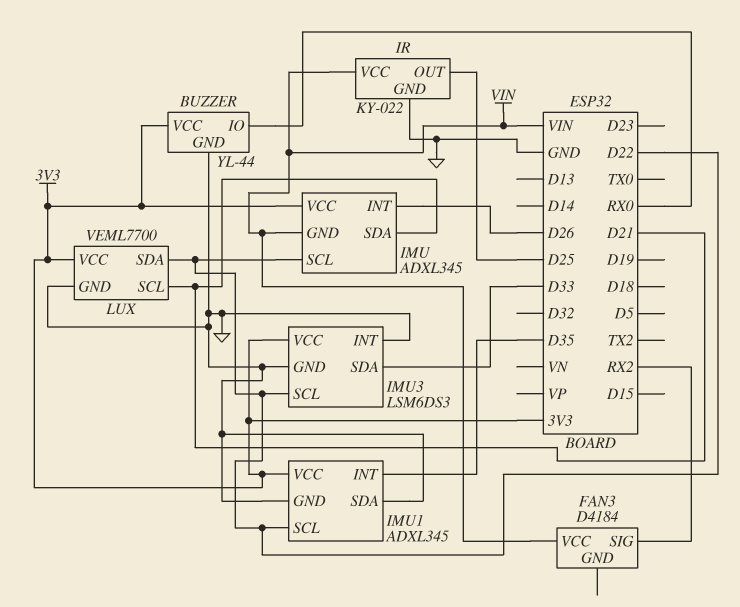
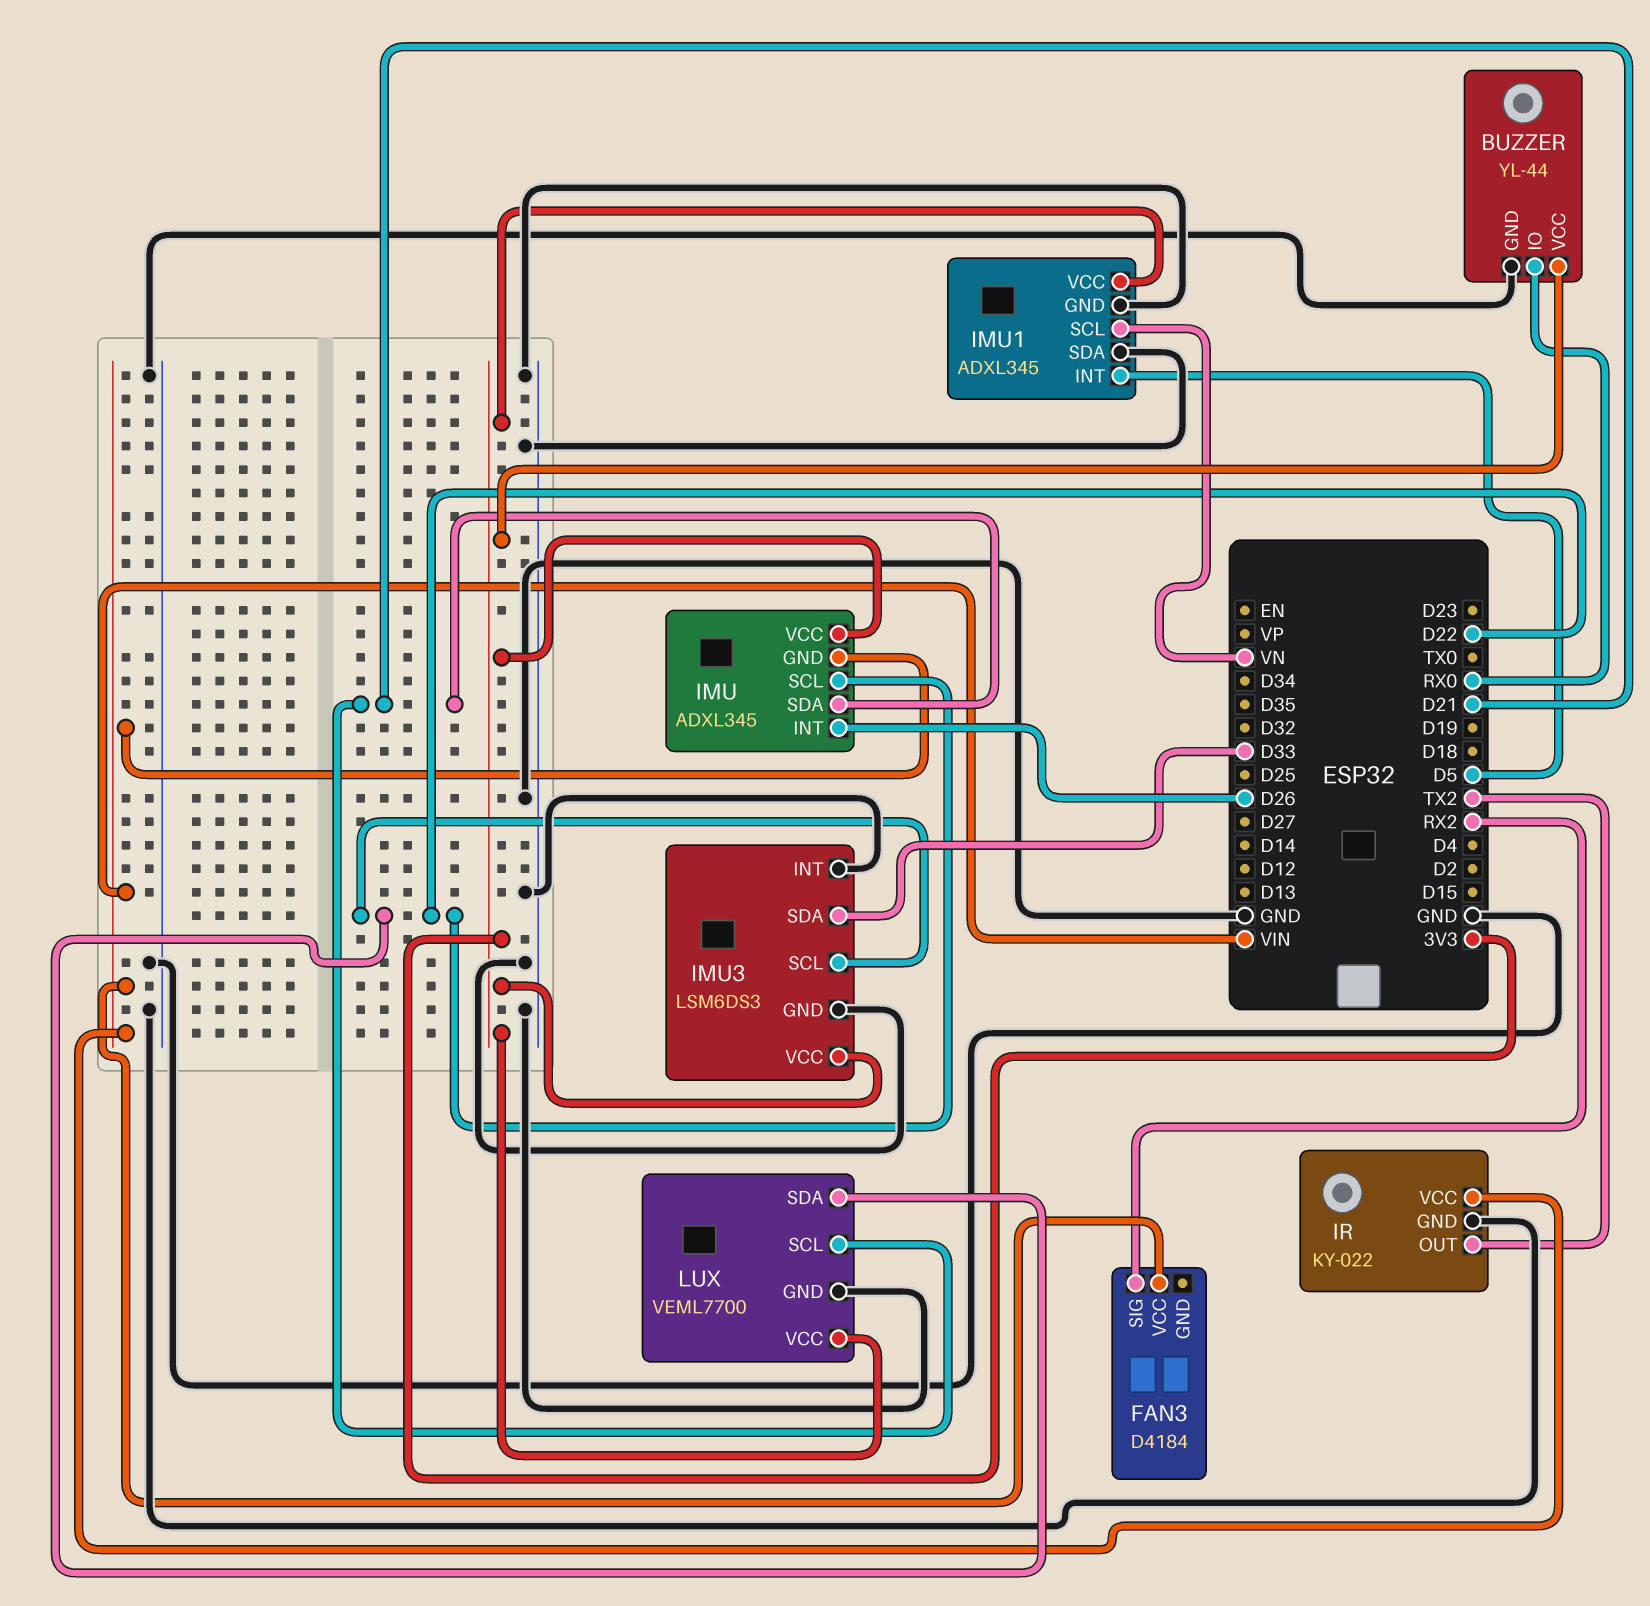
IMU1 pin INT: D35 -> D5
IMU1 pin SCL: D22 -> VN
IR pin OUT: D25 -> TX2

